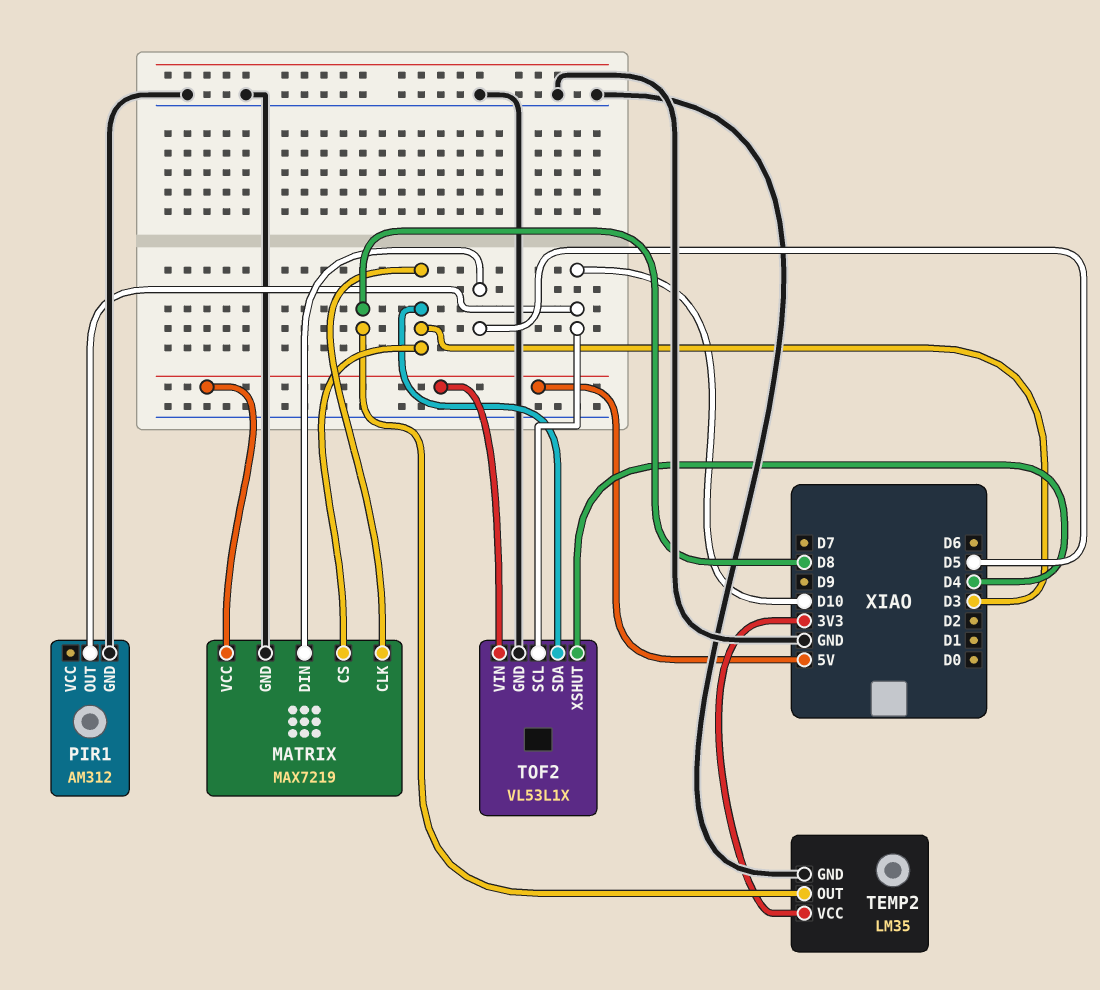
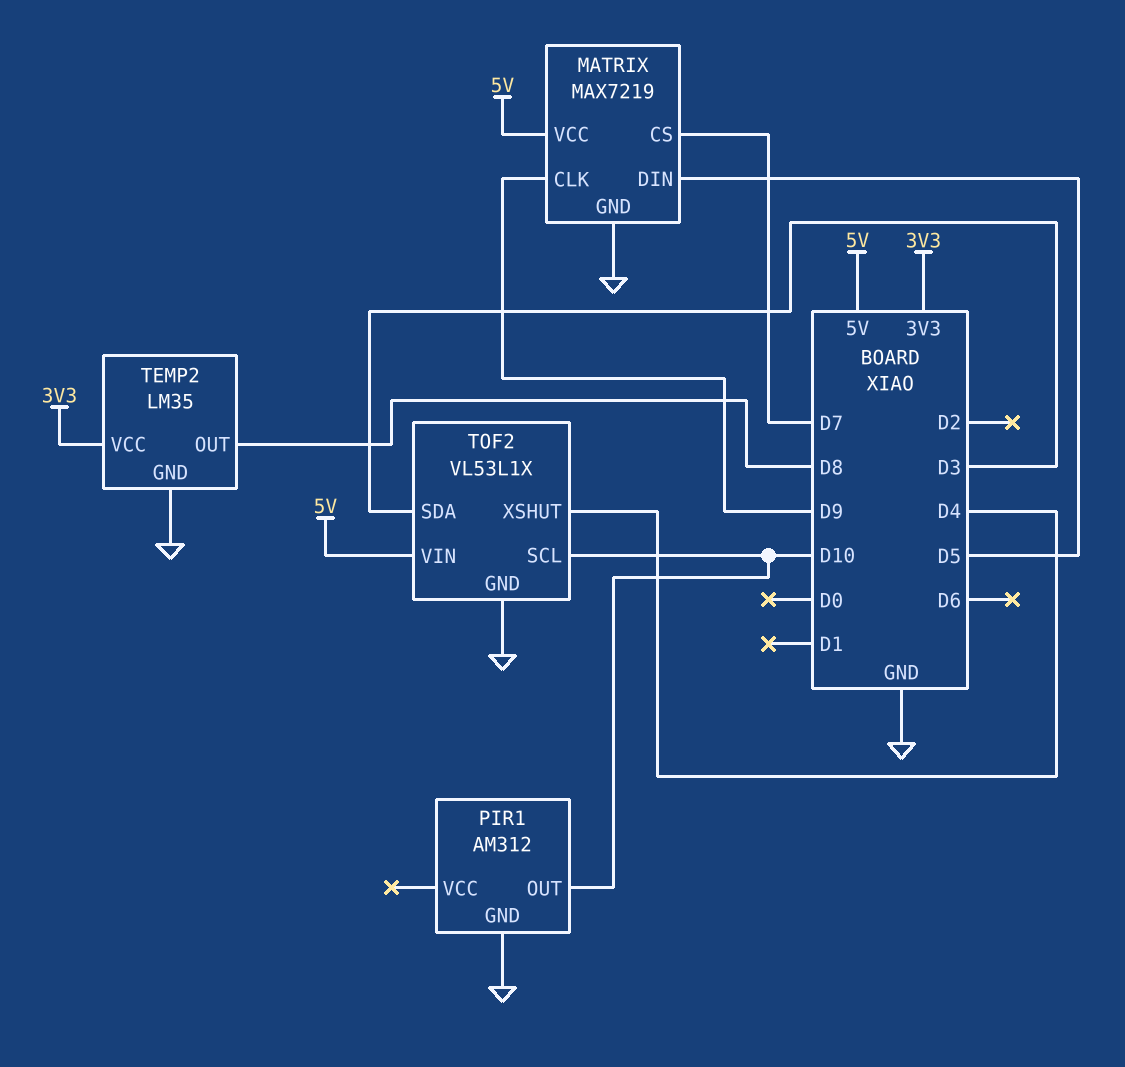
MATRIX pin CLK: D3 -> D9
MATRIX pin CS: D3 -> D7

